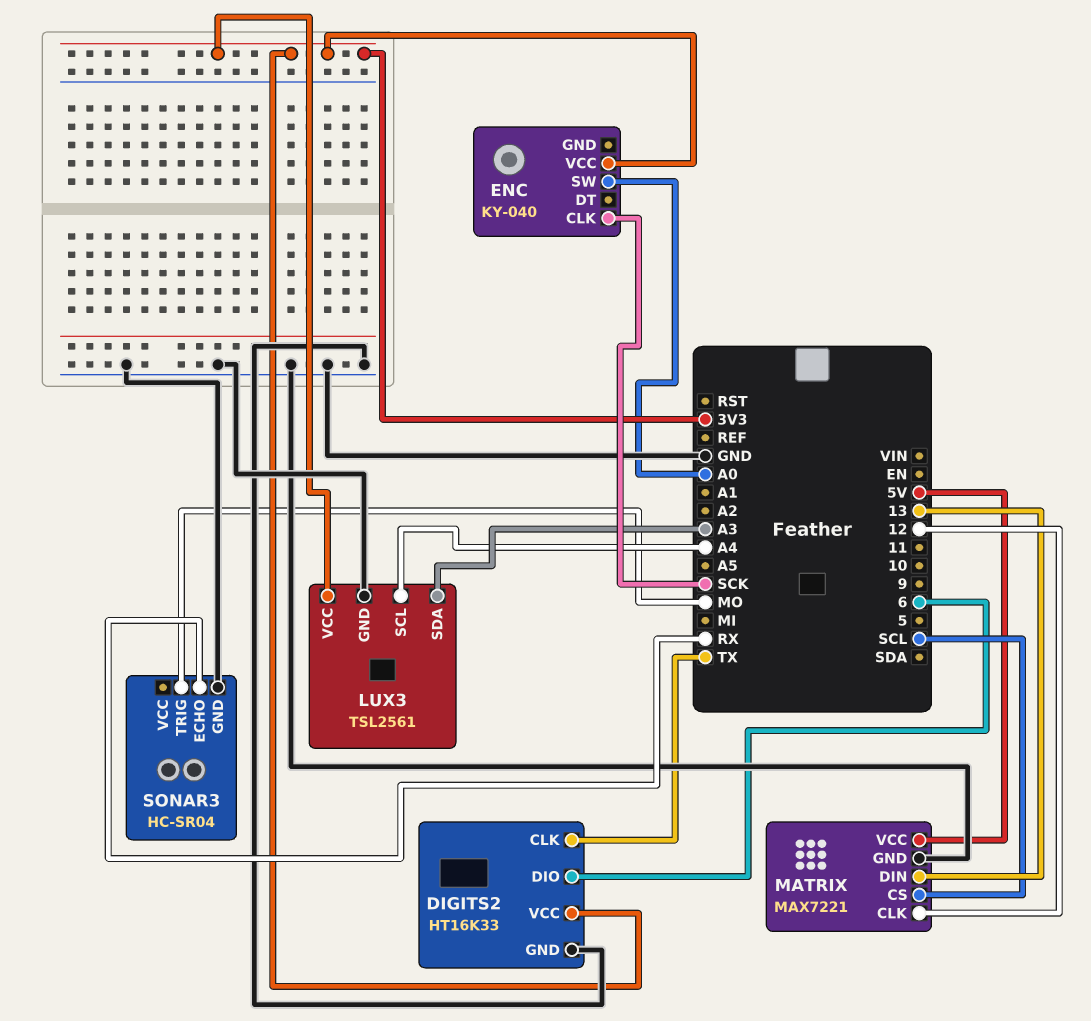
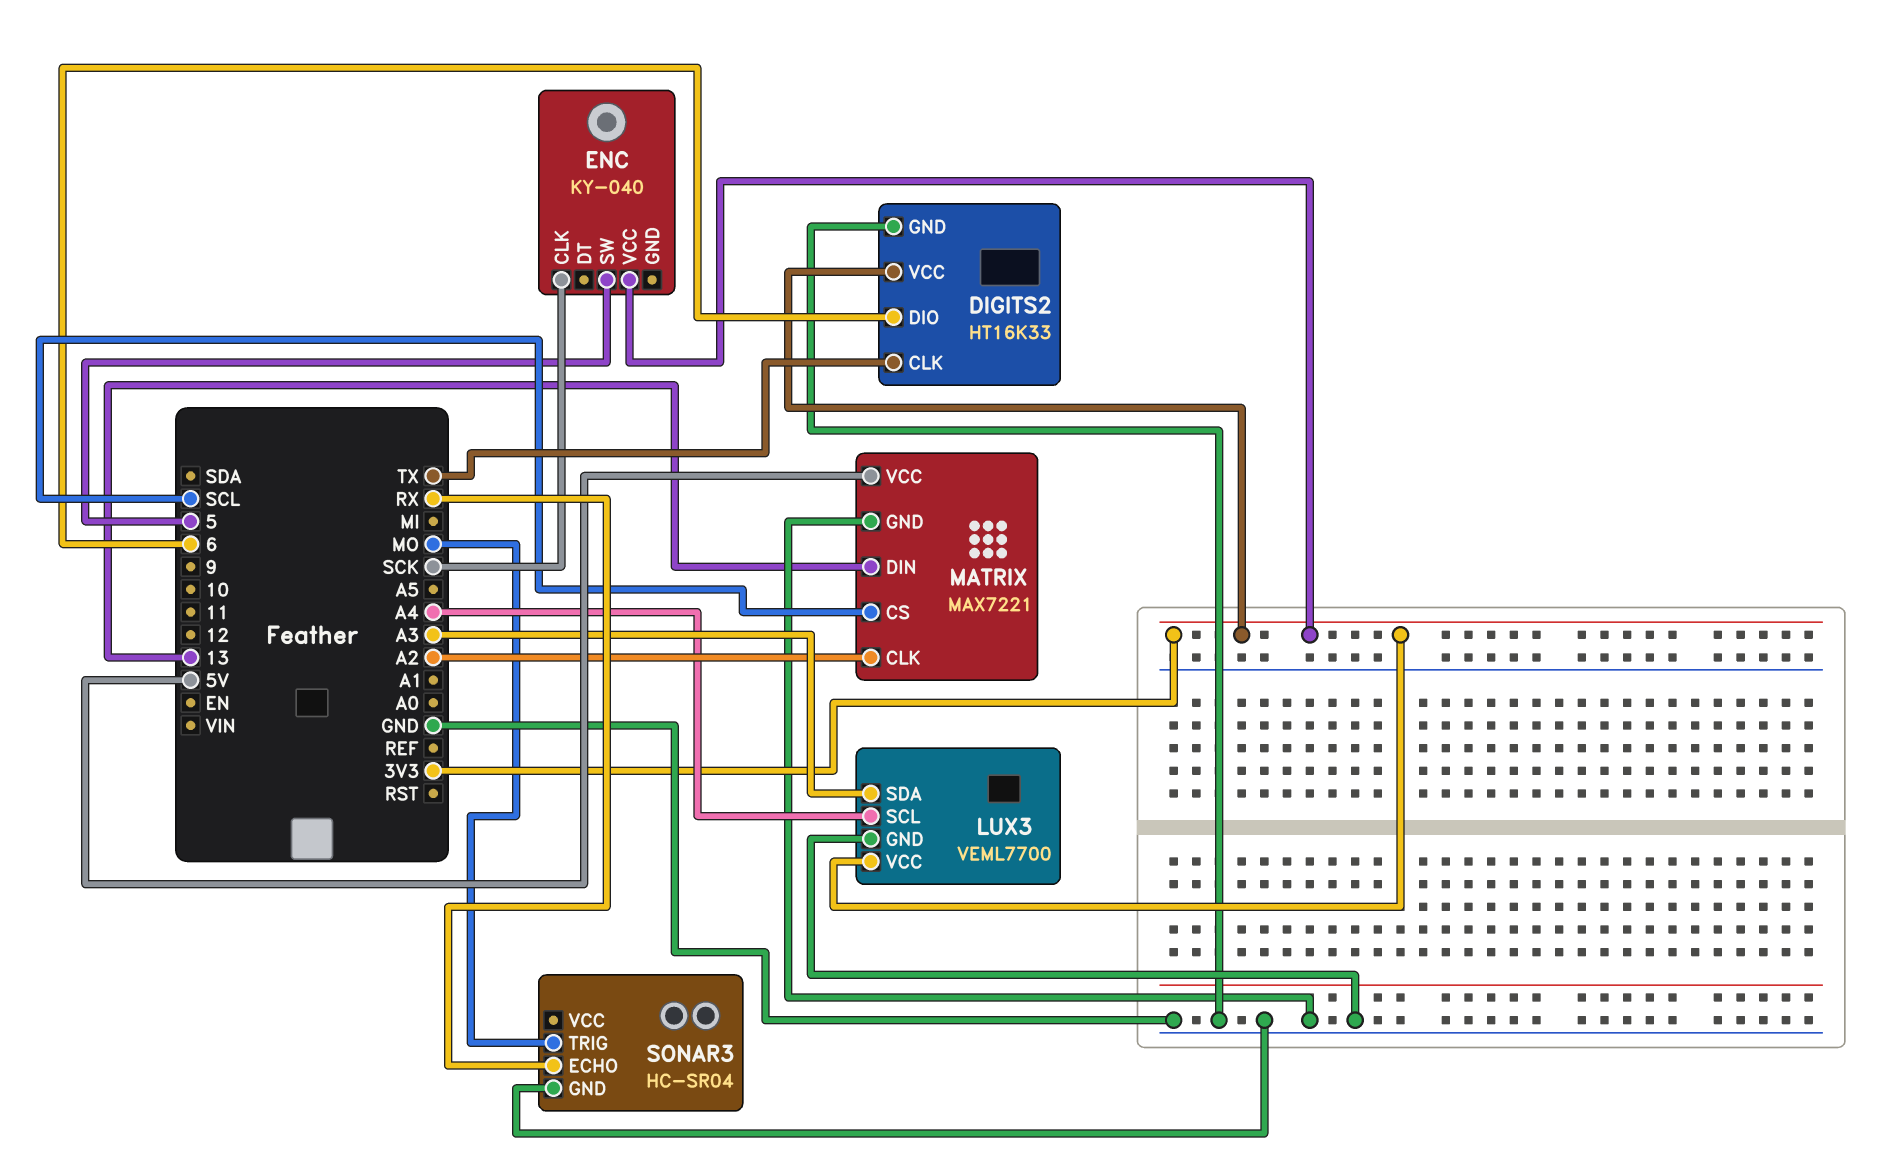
ENC pin SW: A0 -> 5
LUX3: TSL2561 -> VEML7700
MATRIX pin CLK: 12 -> A2

